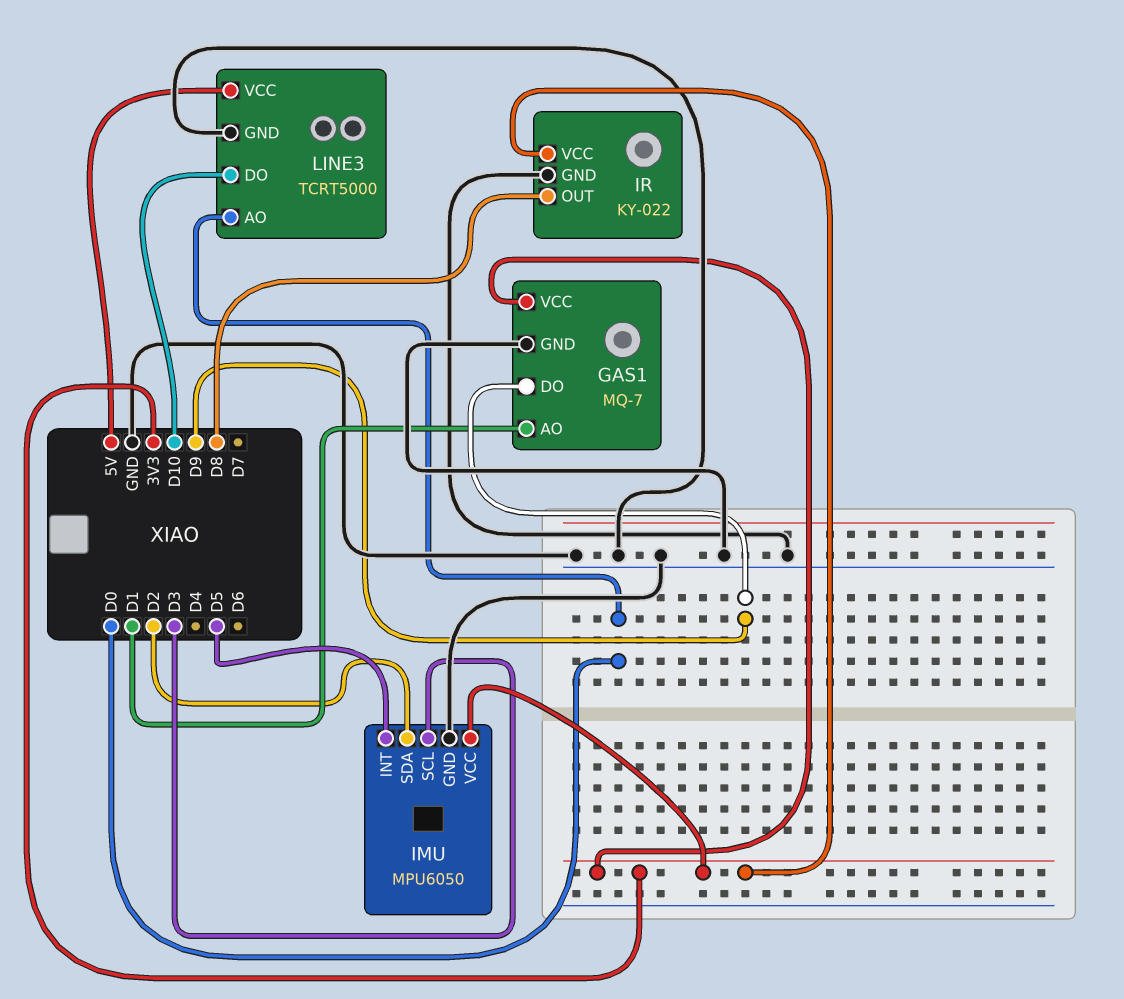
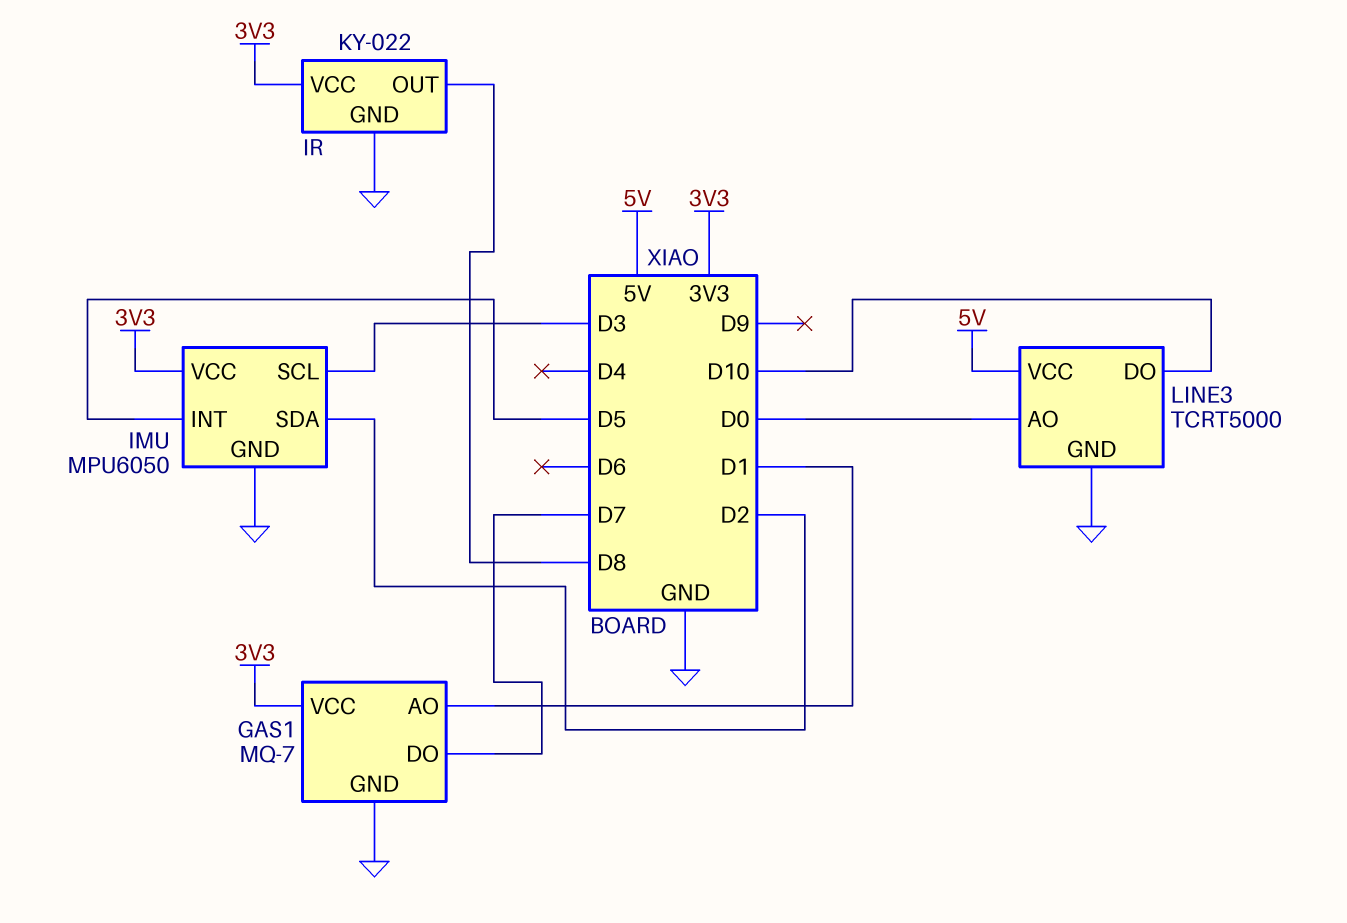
GAS1 pin DO: D9 -> D7

